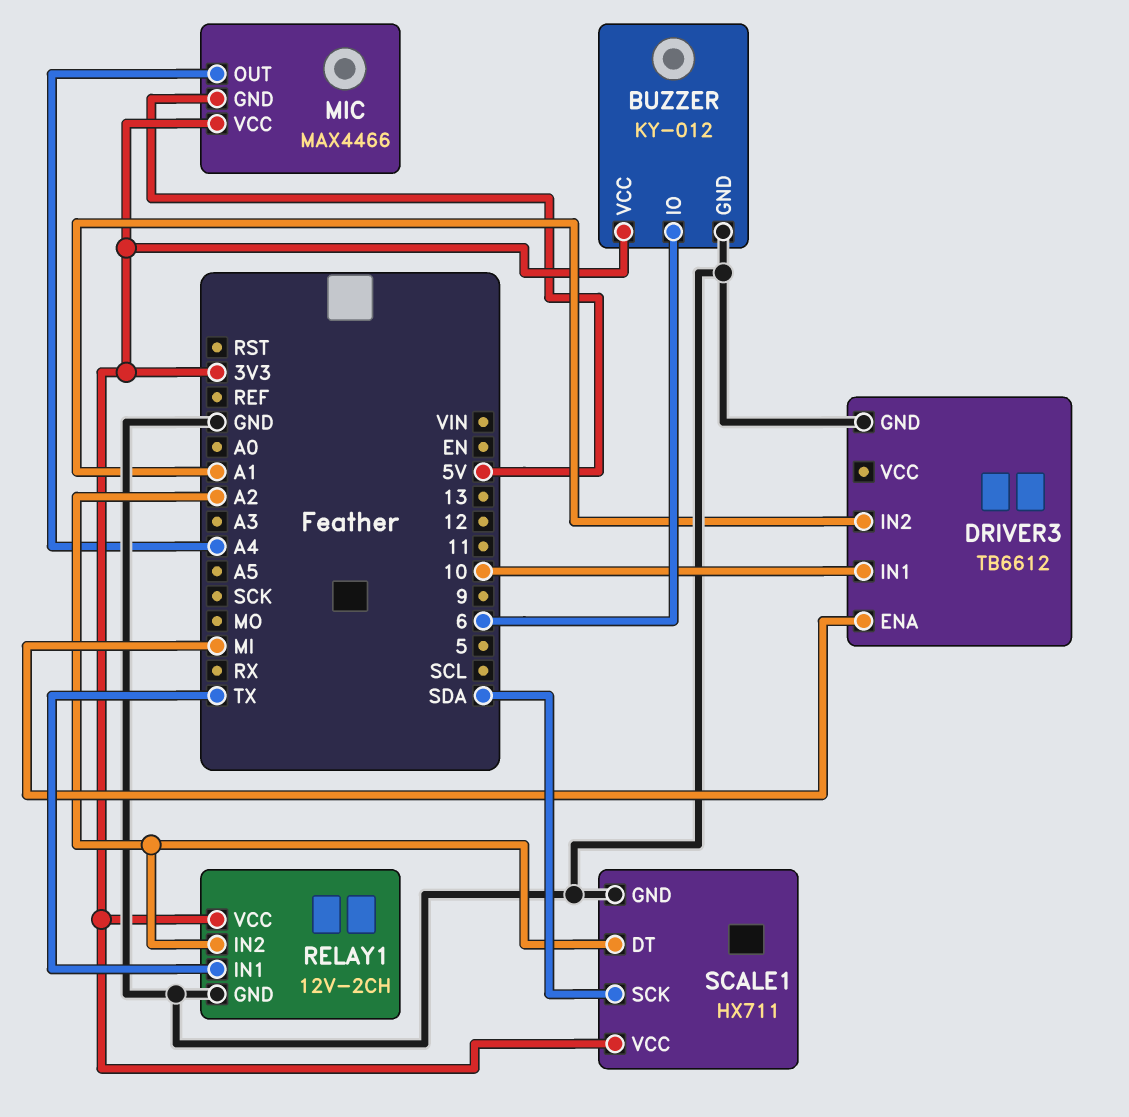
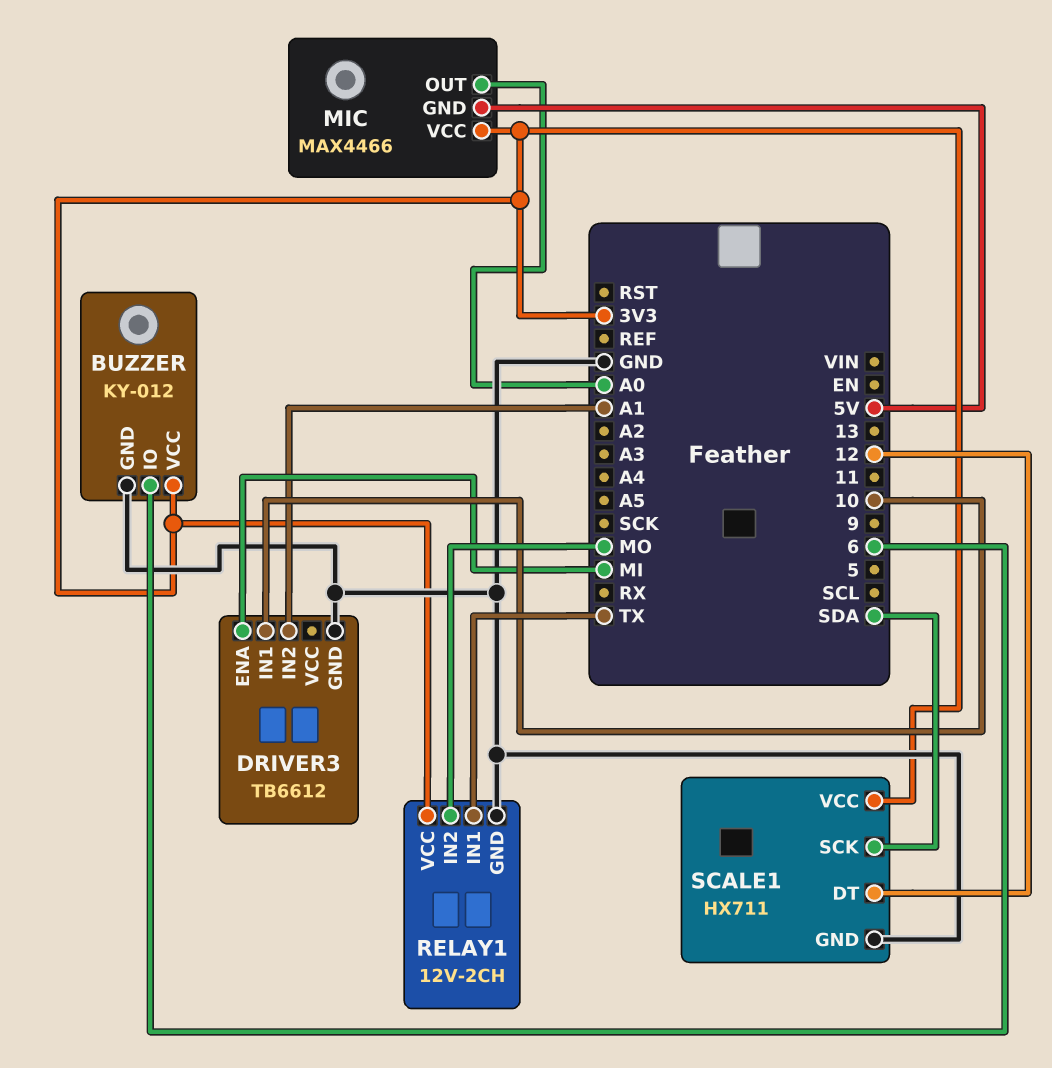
MIC pin OUT: A4 -> A0
RELAY1 pin IN2: A2 -> MO
SCALE1 pin DT: A2 -> 12

